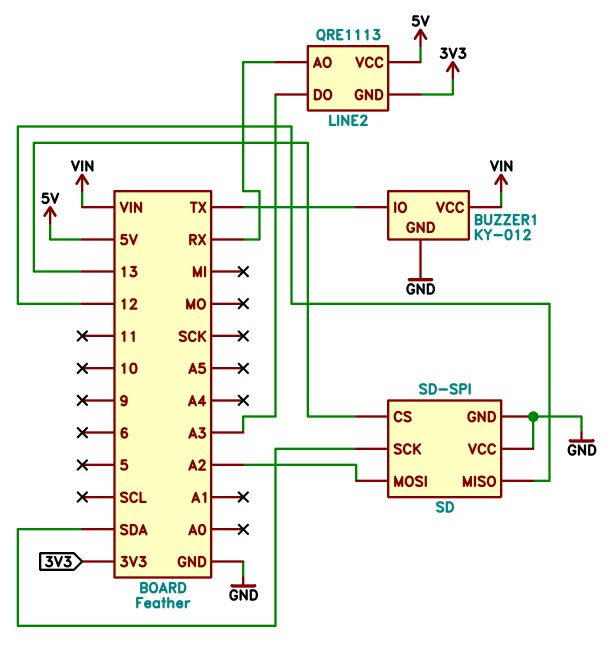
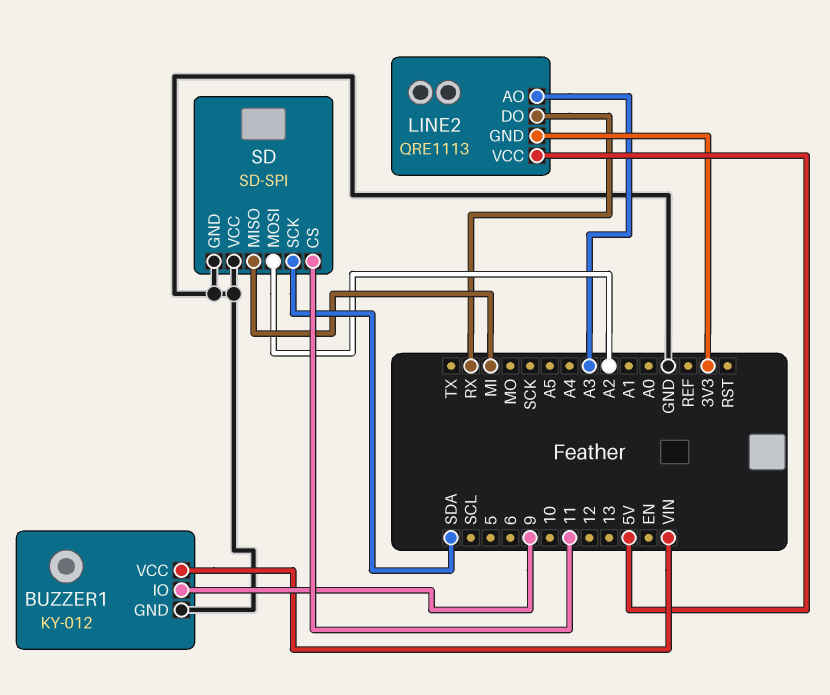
BUZZER1 pin IO: TX -> 9
LINE2 pin AO: RX -> A3
LINE2 pin DO: A3 -> RX
SD pin CS: 13 -> 11
SD pin MISO: 12 -> MI

